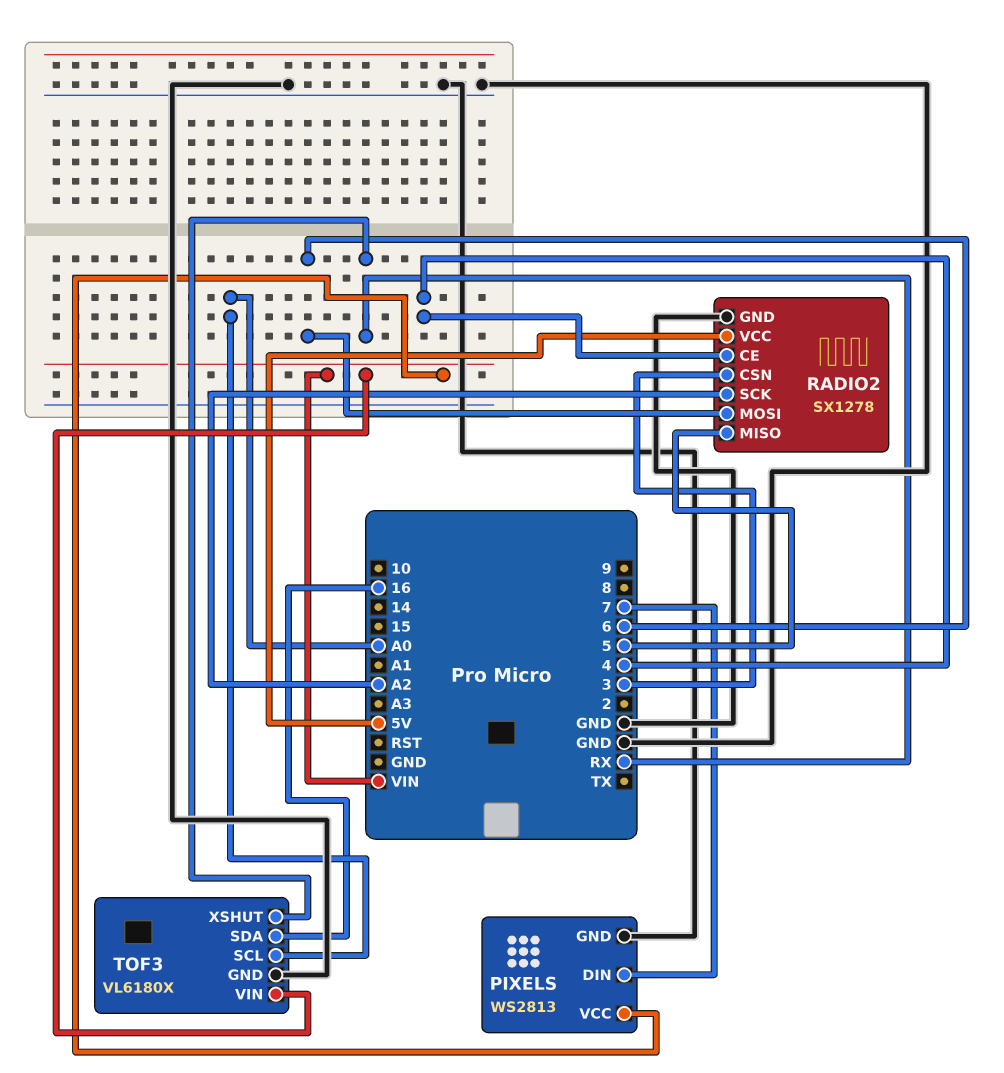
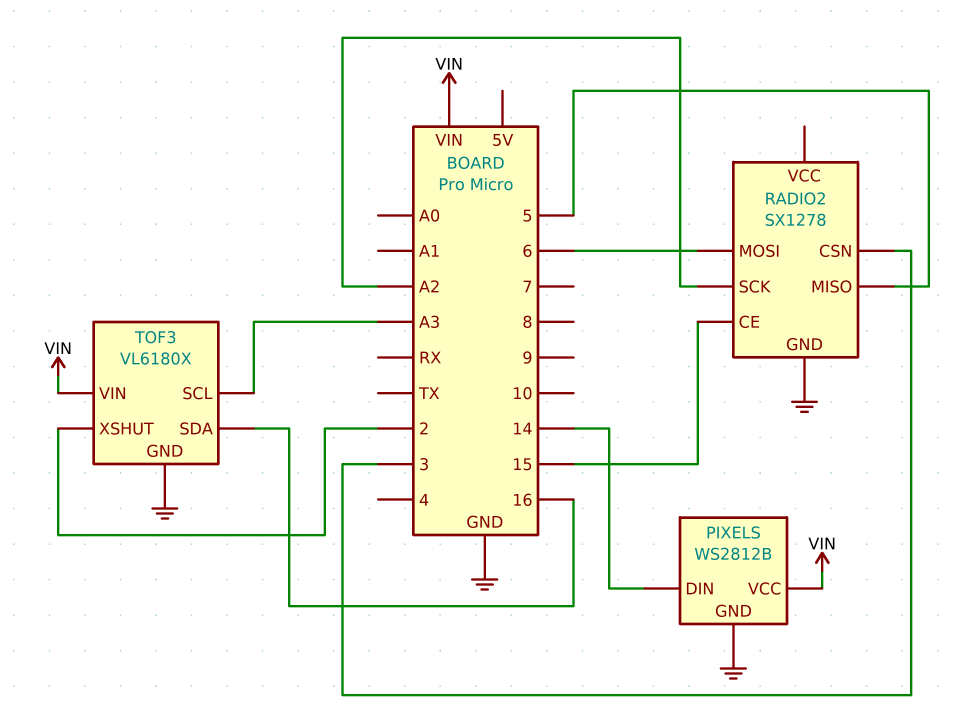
PIXELS: WS2813 -> WS2812B
PIXELS pin DIN: 7 -> 14
RADIO2 pin CE: 4 -> 15
RADIO2 pin VCC: 5V -> none
TOF3 pin SCL: A0 -> A3
TOF3 pin XSHUT: RX -> 2

